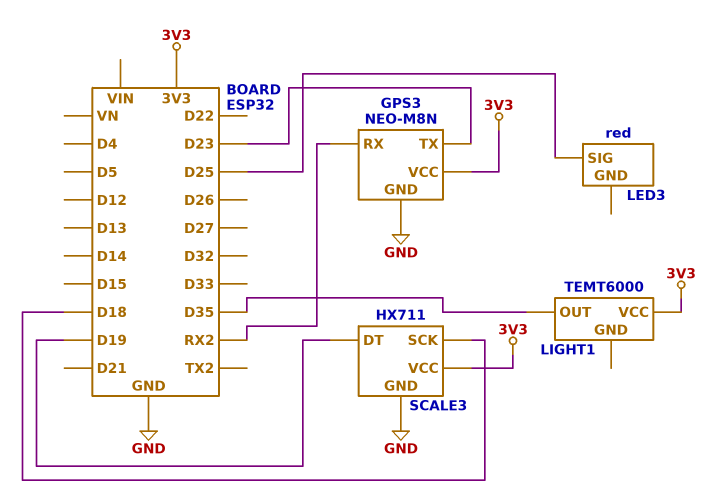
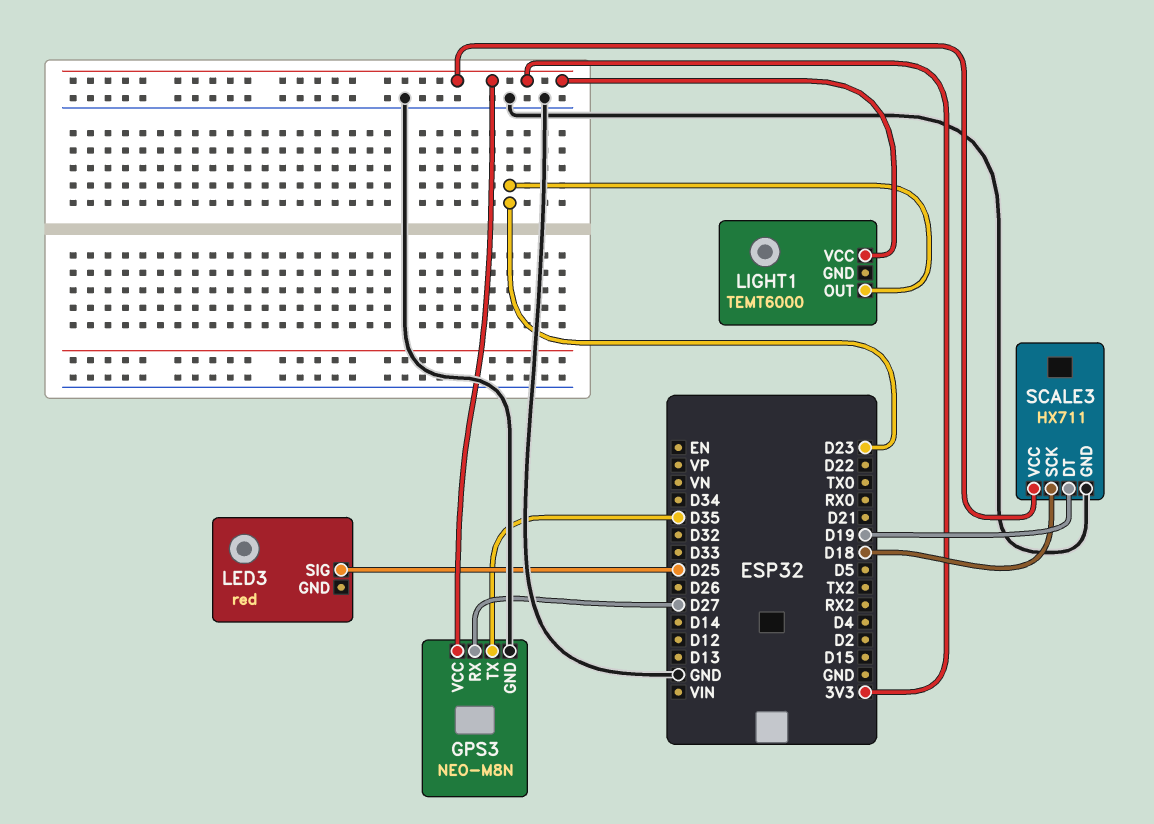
GPS3 pin RX: RX2 -> D27
GPS3 pin TX: D23 -> D35
LIGHT1 pin OUT: D35 -> D23

